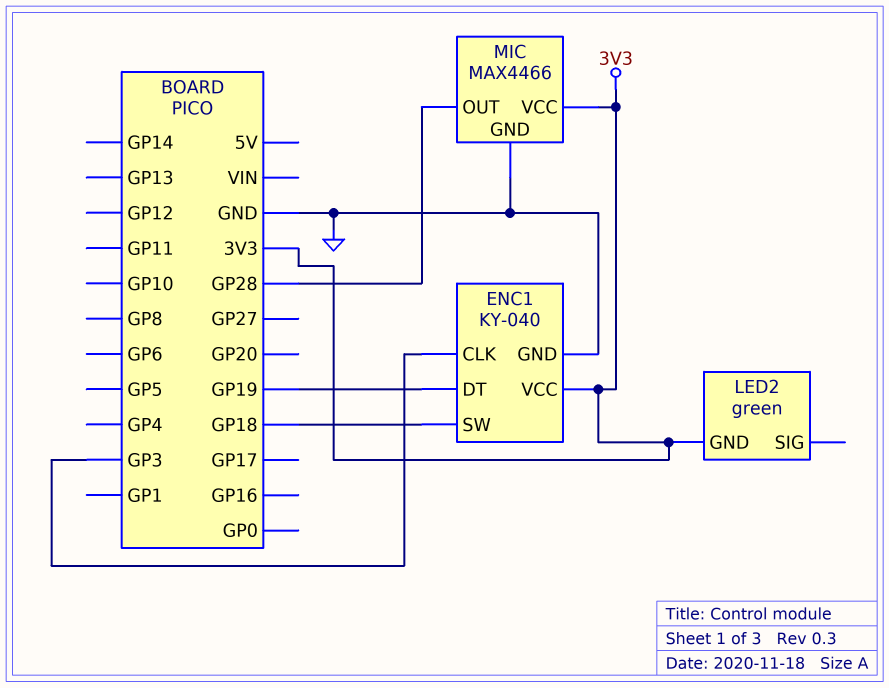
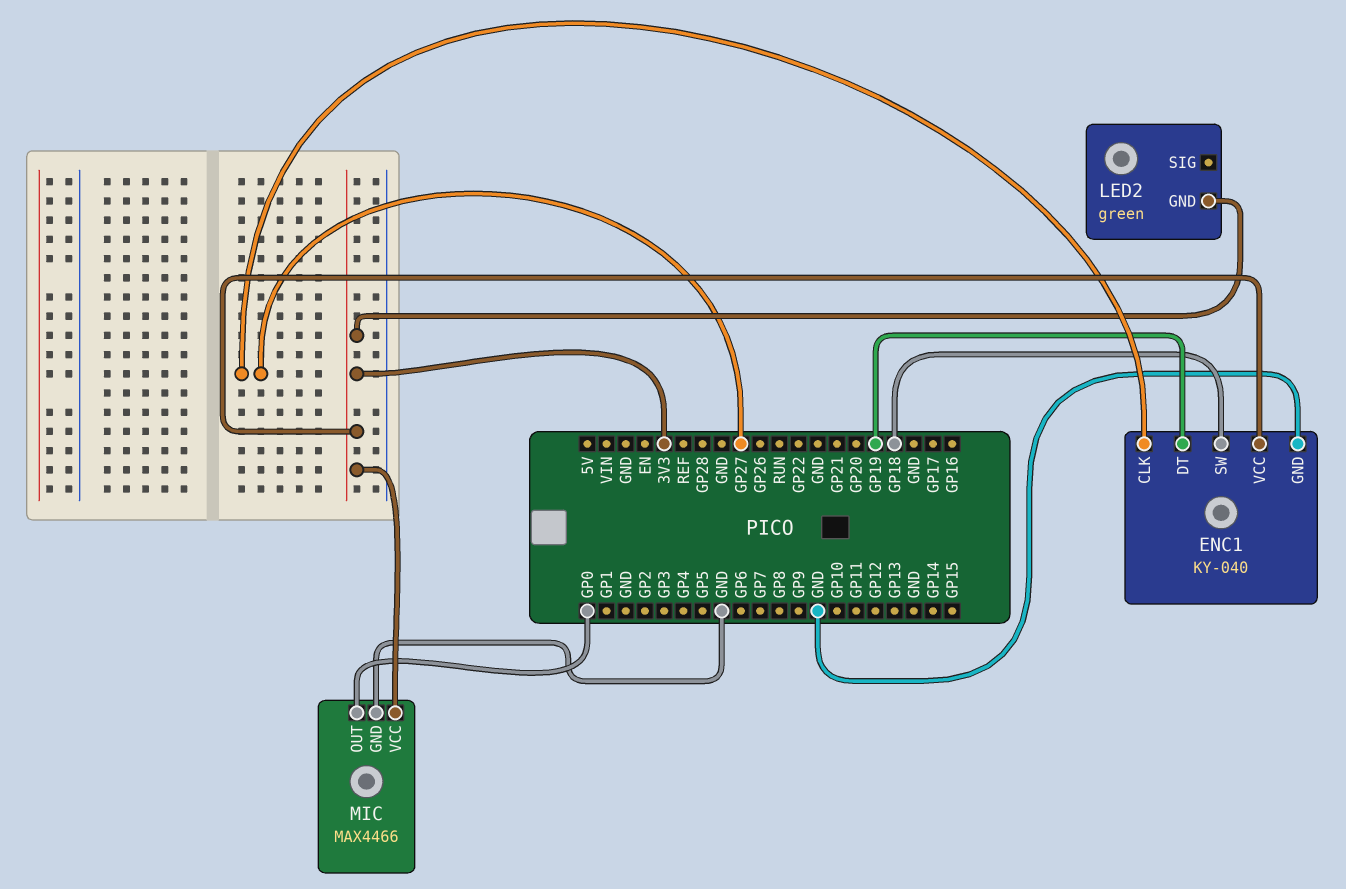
ENC1 pin CLK: GP3 -> GP27
MIC pin OUT: GP28 -> GP0

